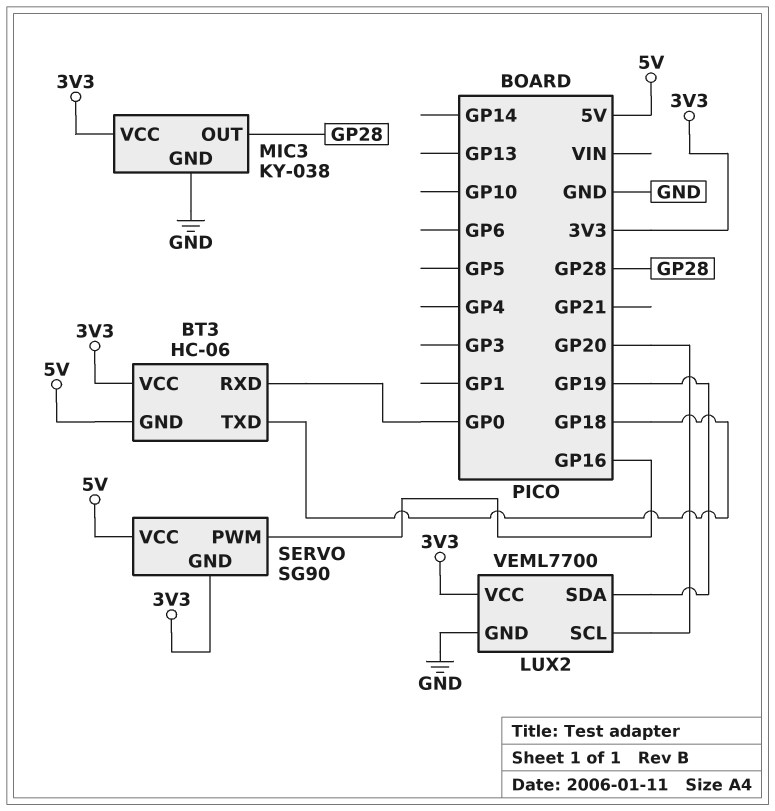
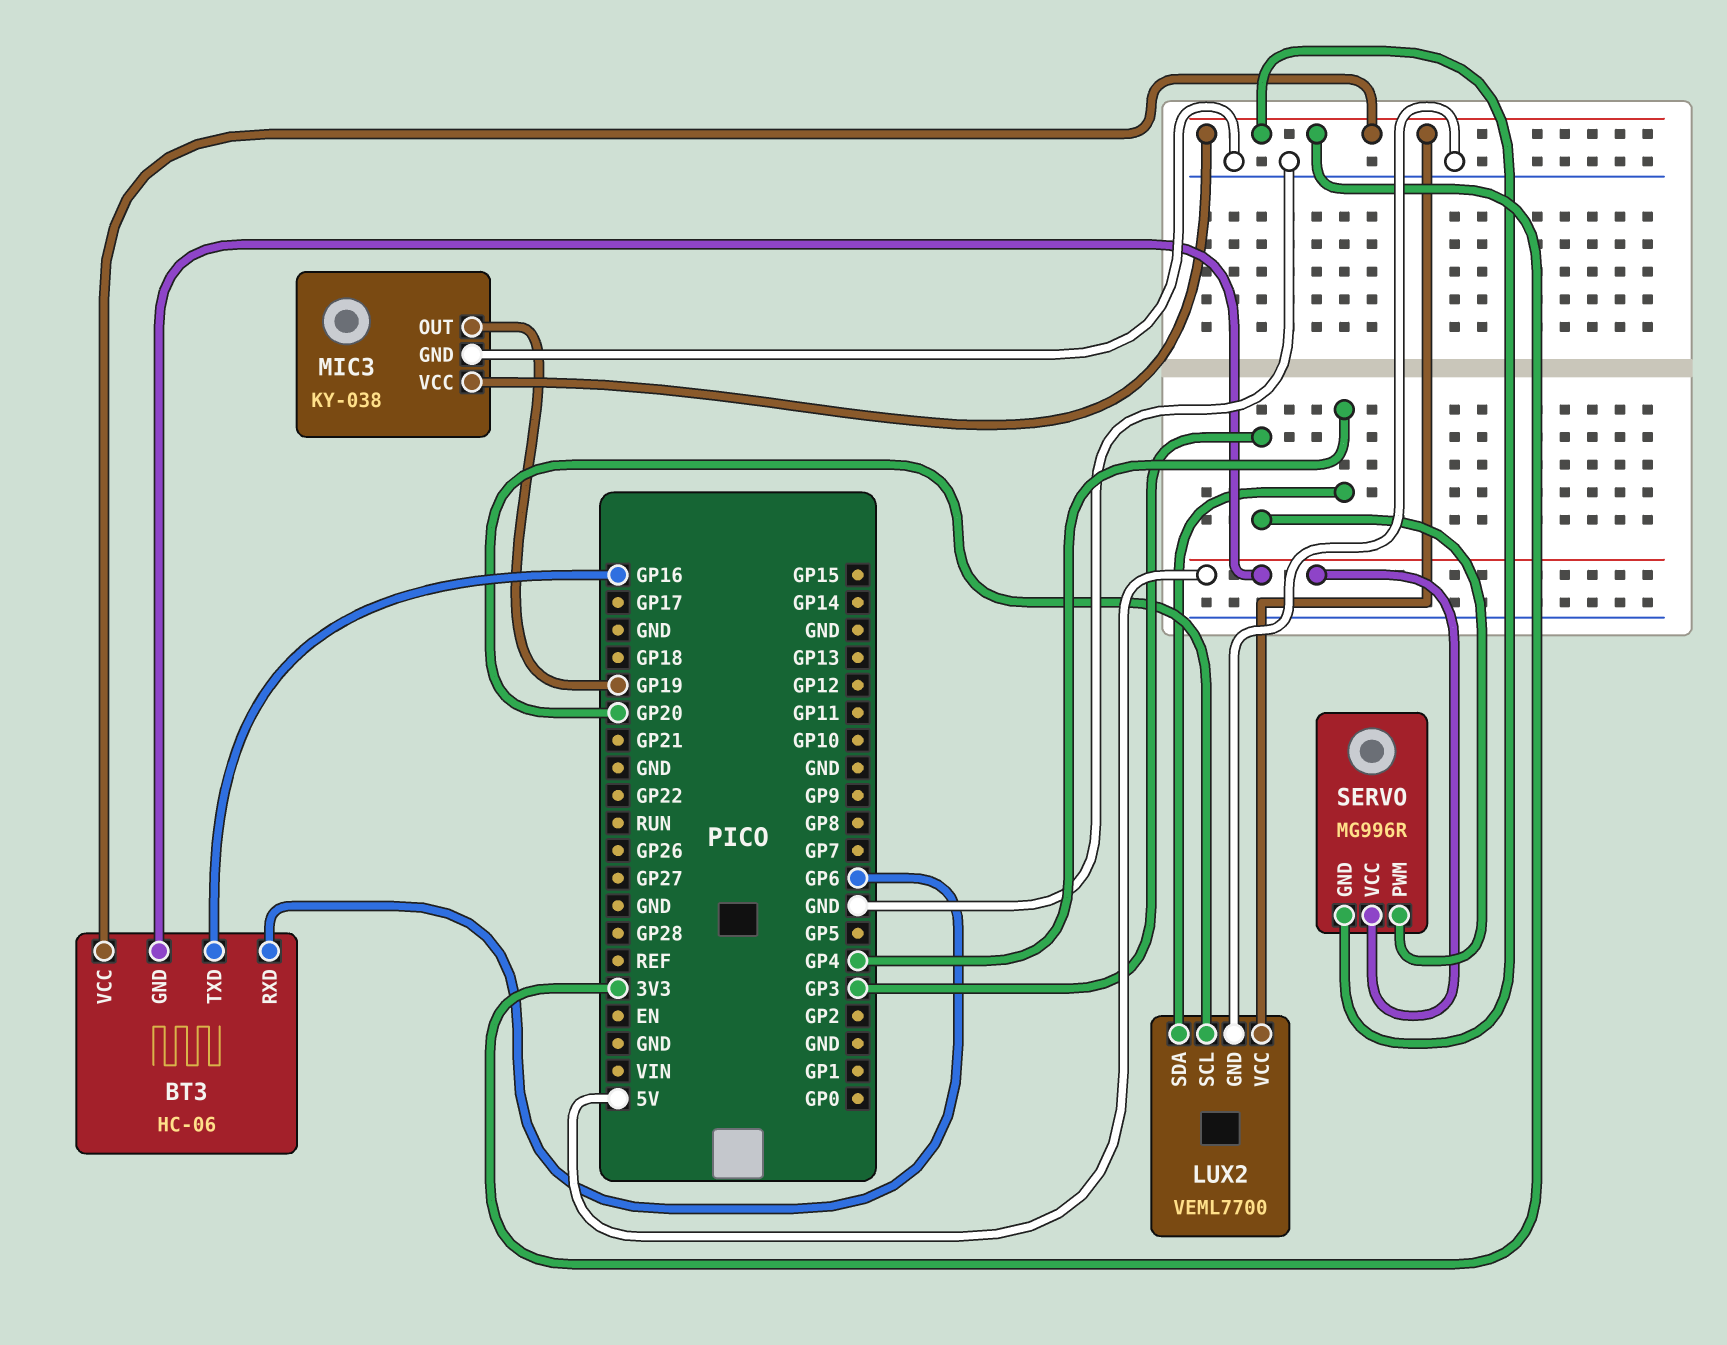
BT3 pin RXD: GP0 -> GP6
BT3 pin TXD: GP18 -> GP16
LUX2 pin SDA: GP19 -> GP4
MIC3 pin OUT: GP28 -> GP19
SERVO: SG90 -> MG996R
SERVO pin PWM: GP16 -> GP3

